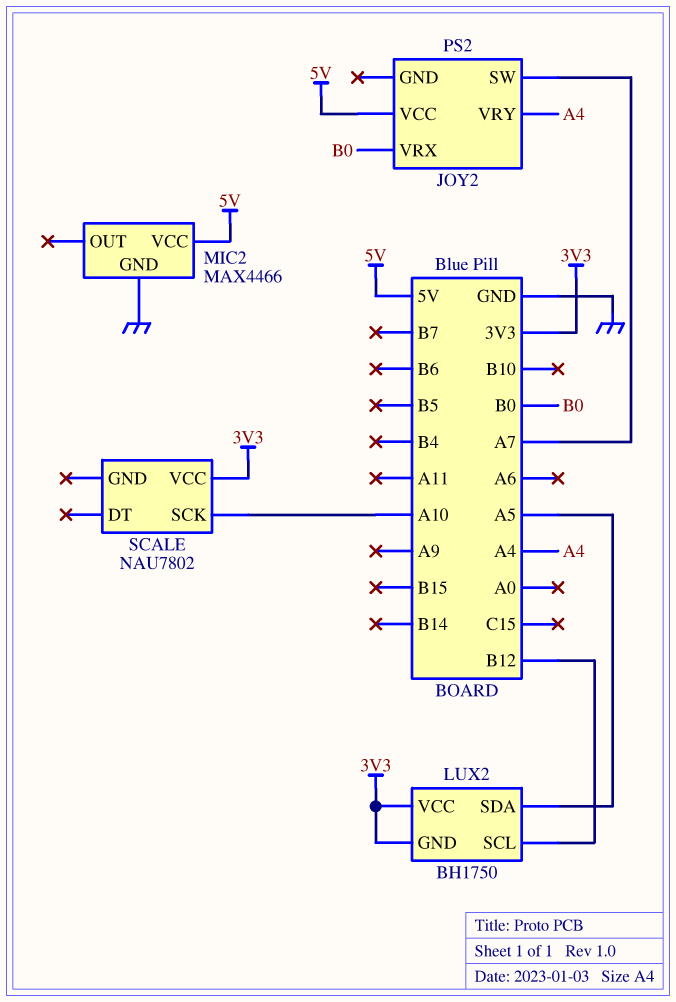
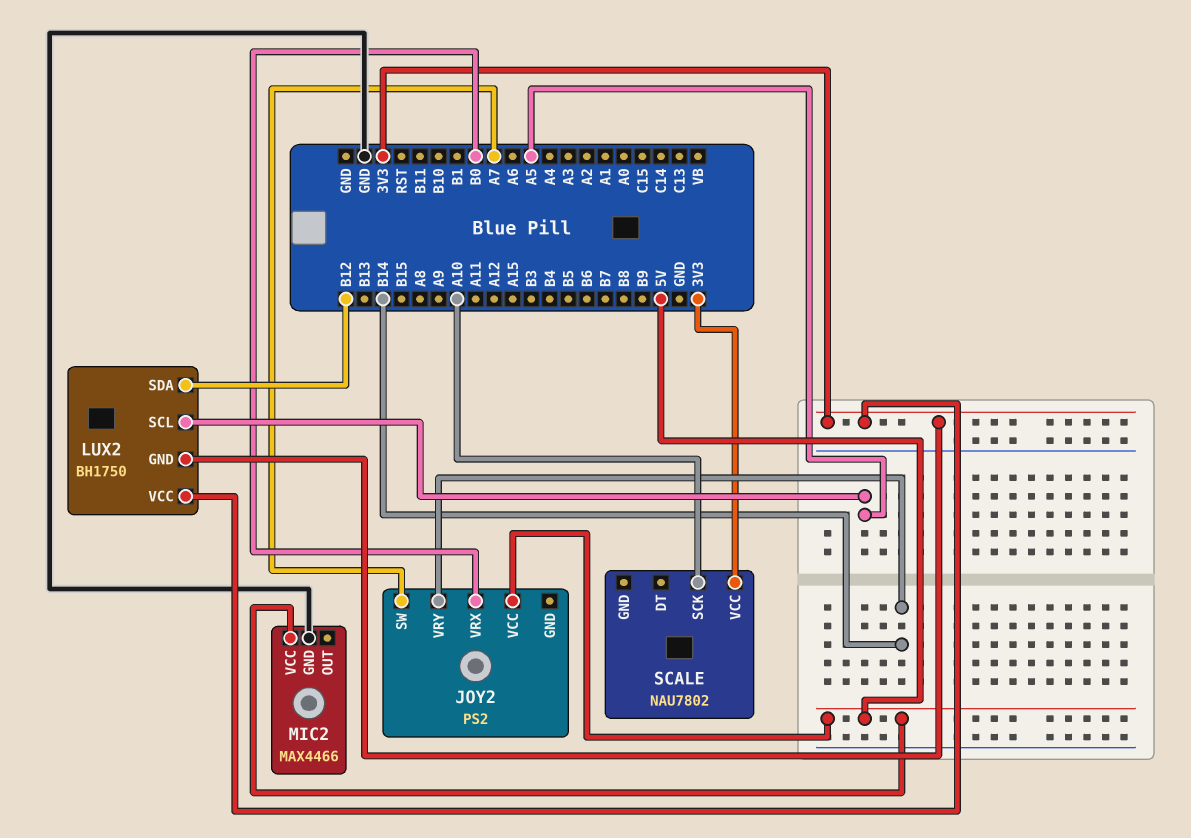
JOY2 pin VRY: A4 -> B14
LUX2 pin SCL: B12 -> A5
LUX2 pin SDA: A5 -> B12

